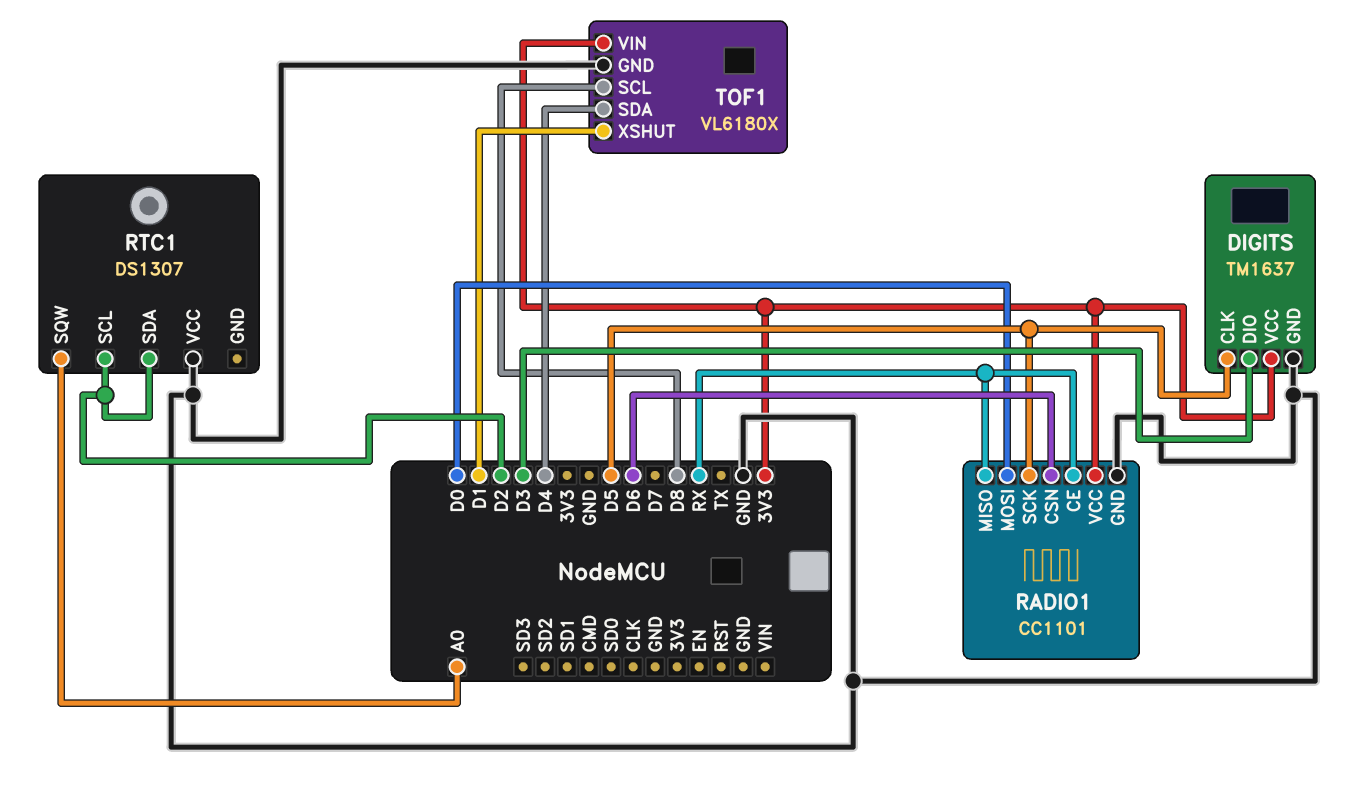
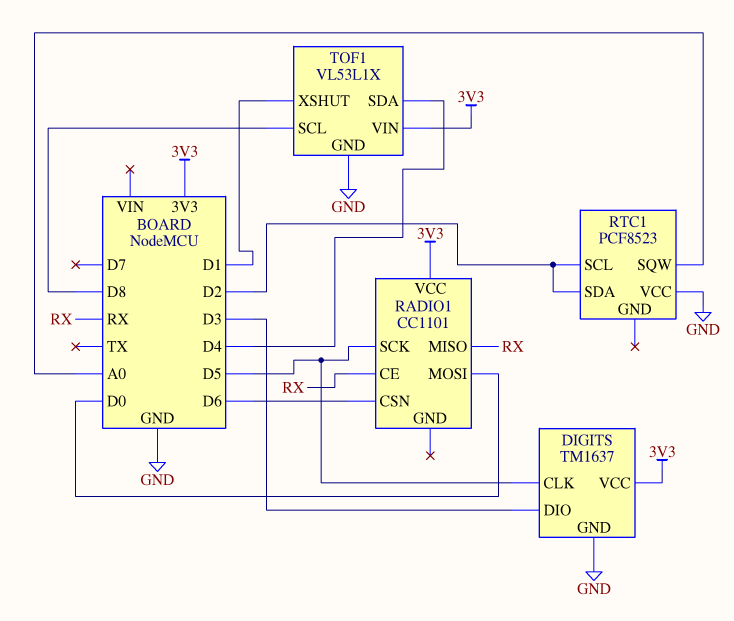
RADIO1 pin GND: GND -> none
RTC1: DS1307 -> PCF8523
TOF1: VL6180X -> VL53L1X

